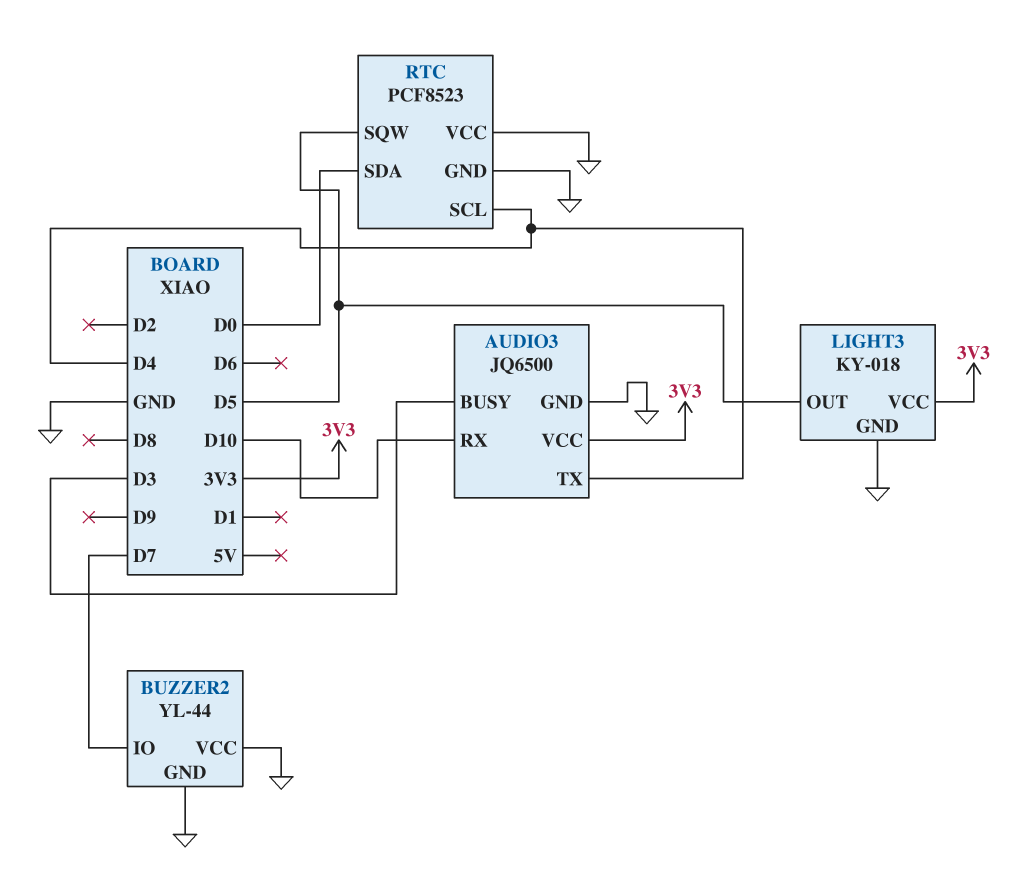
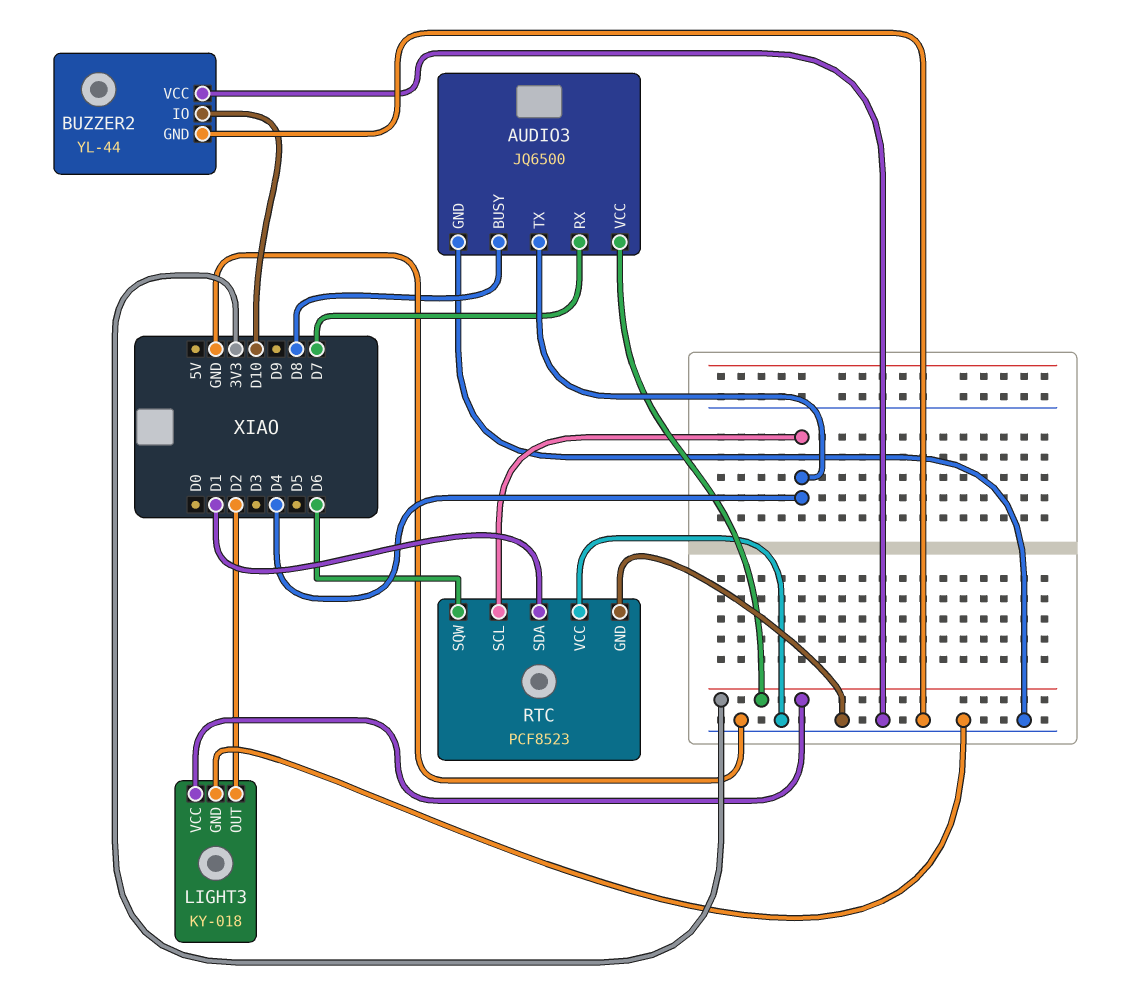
AUDIO3 pin BUSY: D3 -> D8
AUDIO3 pin RX: D10 -> D7
BUZZER2 pin IO: D7 -> D10
LIGHT3 pin OUT: D5 -> D2
RTC pin SDA: D0 -> D1
RTC pin SQW: D5 -> D6

